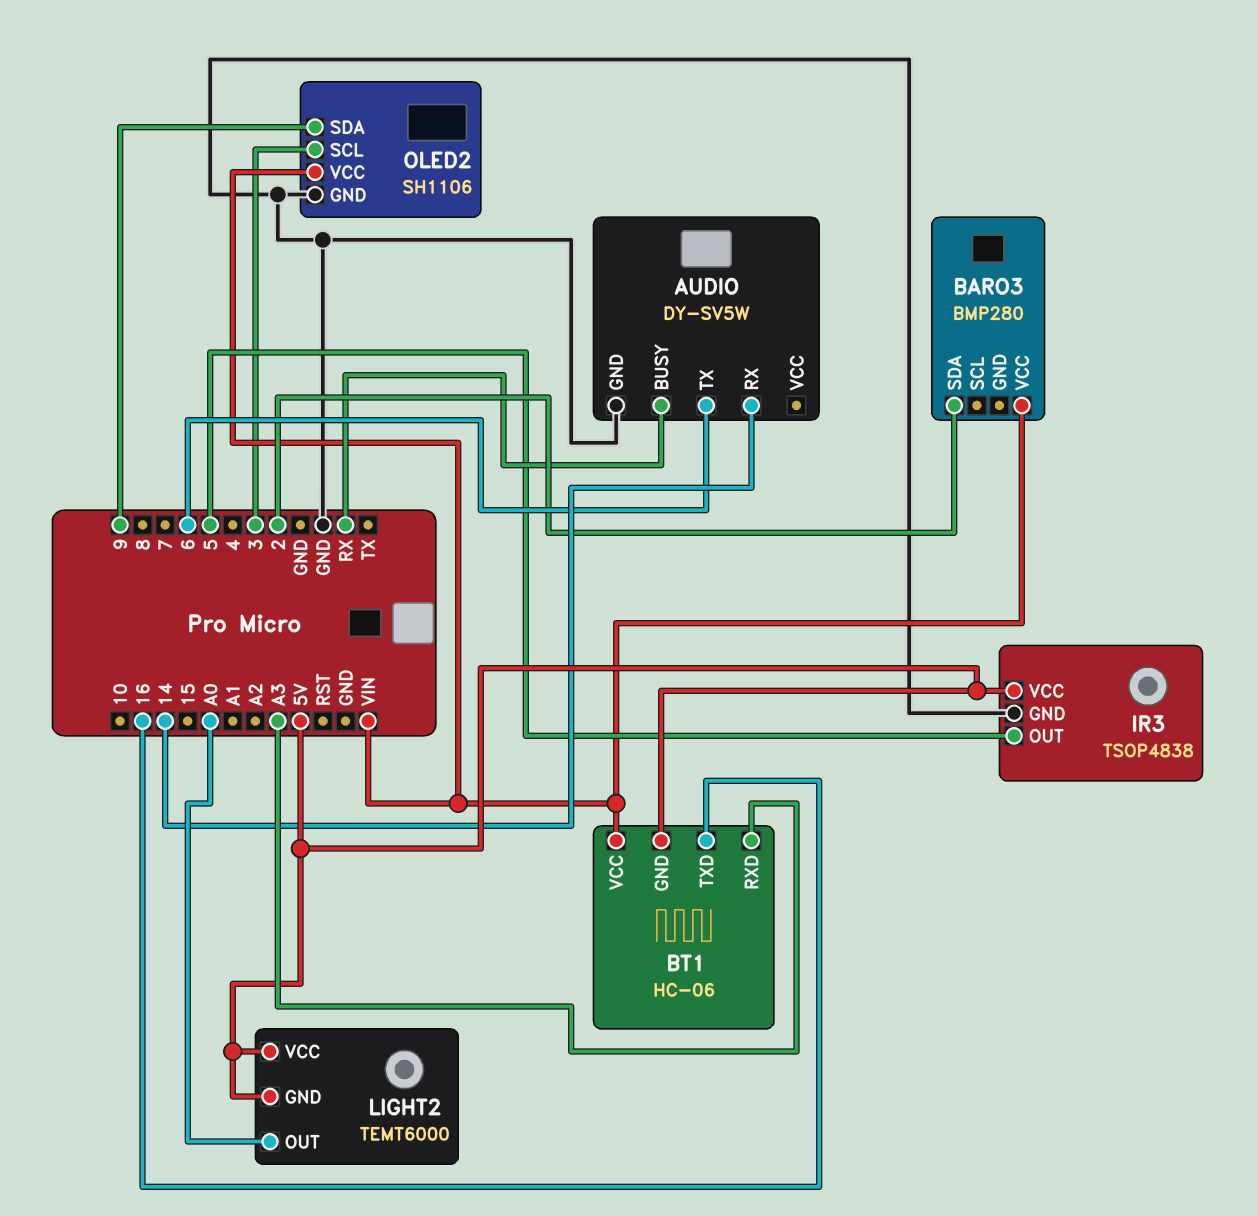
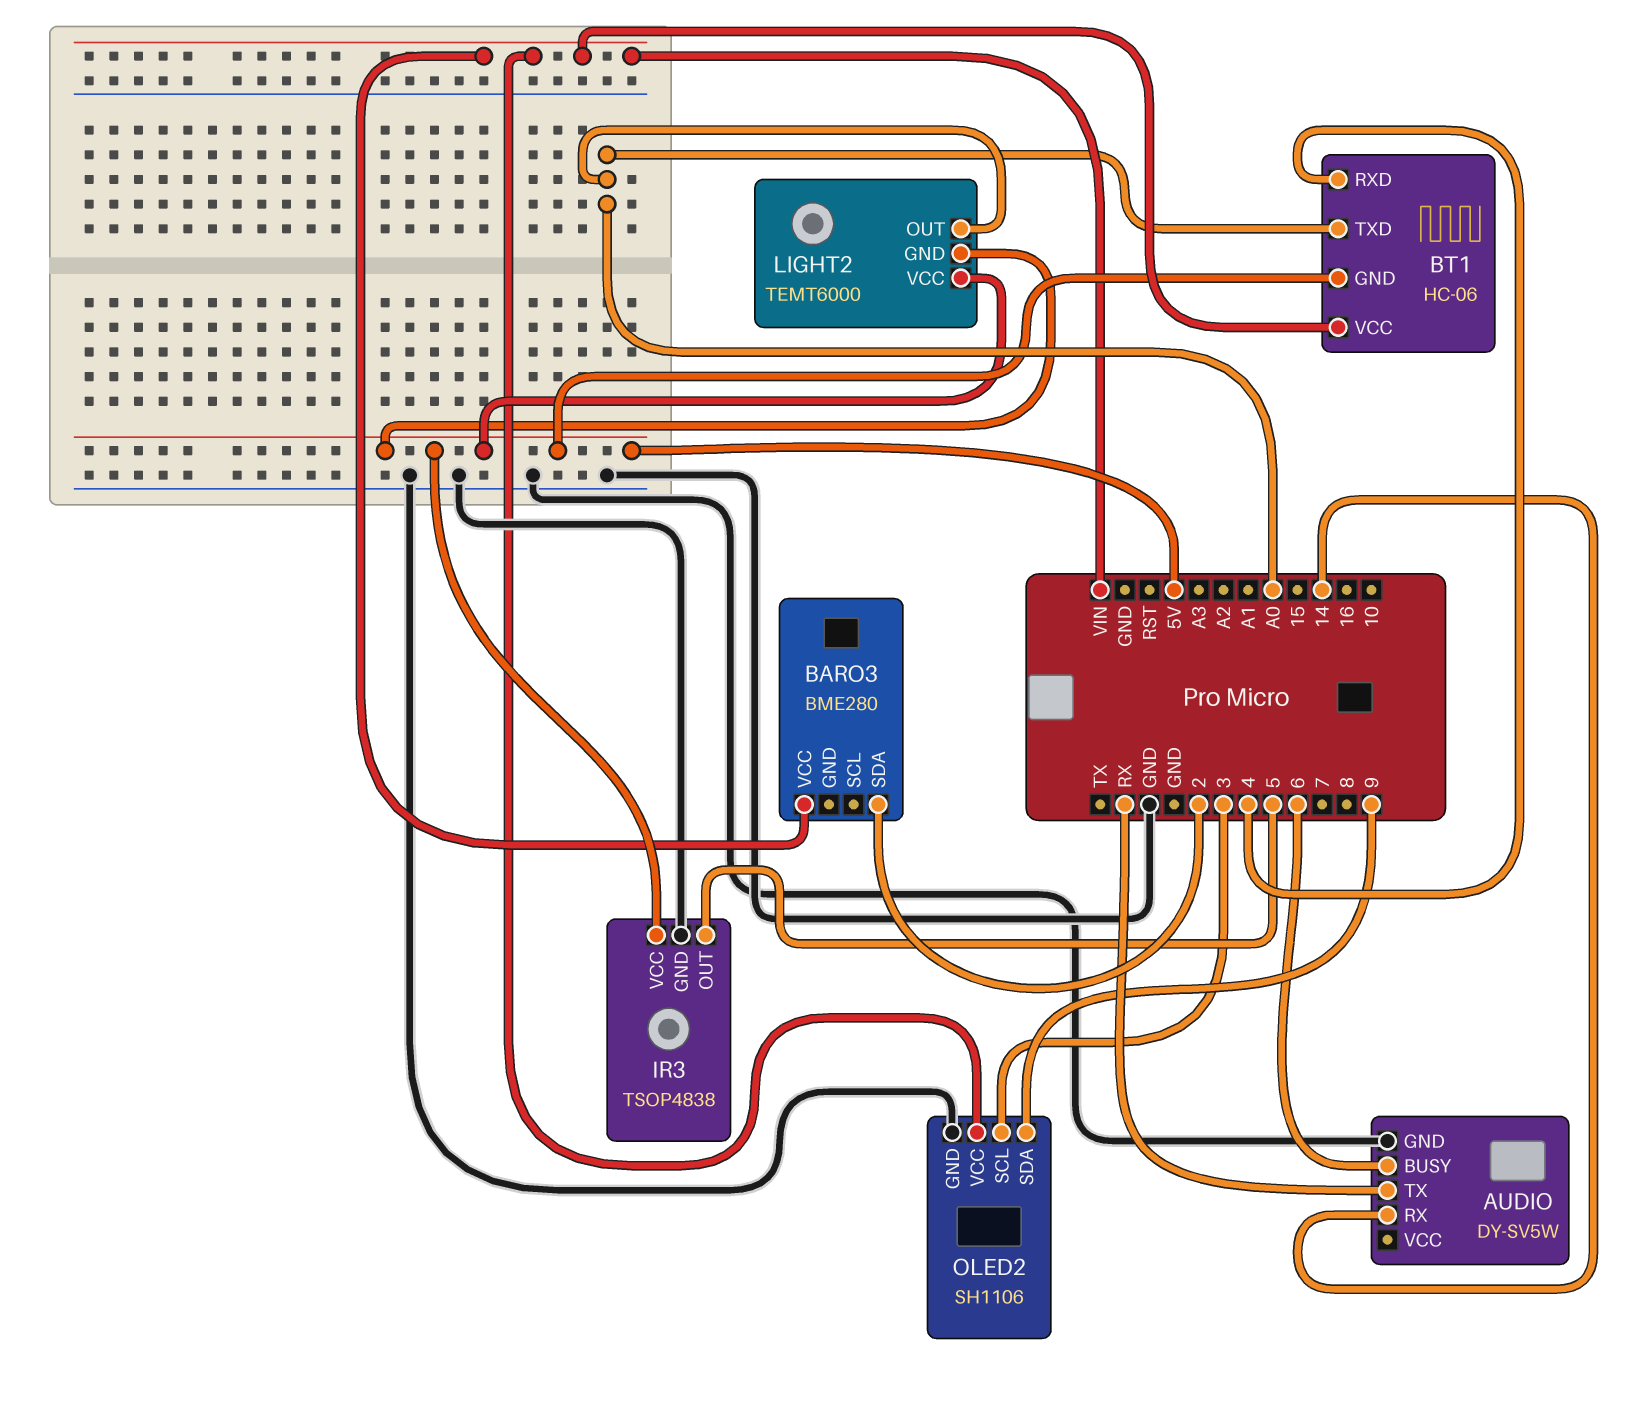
AUDIO pin BUSY: RX -> 6
AUDIO pin TX: 6 -> RX
BARO3: BMP280 -> BME280
BT1 pin RXD: A3 -> 4
BT1 pin TXD: 16 -> A0

